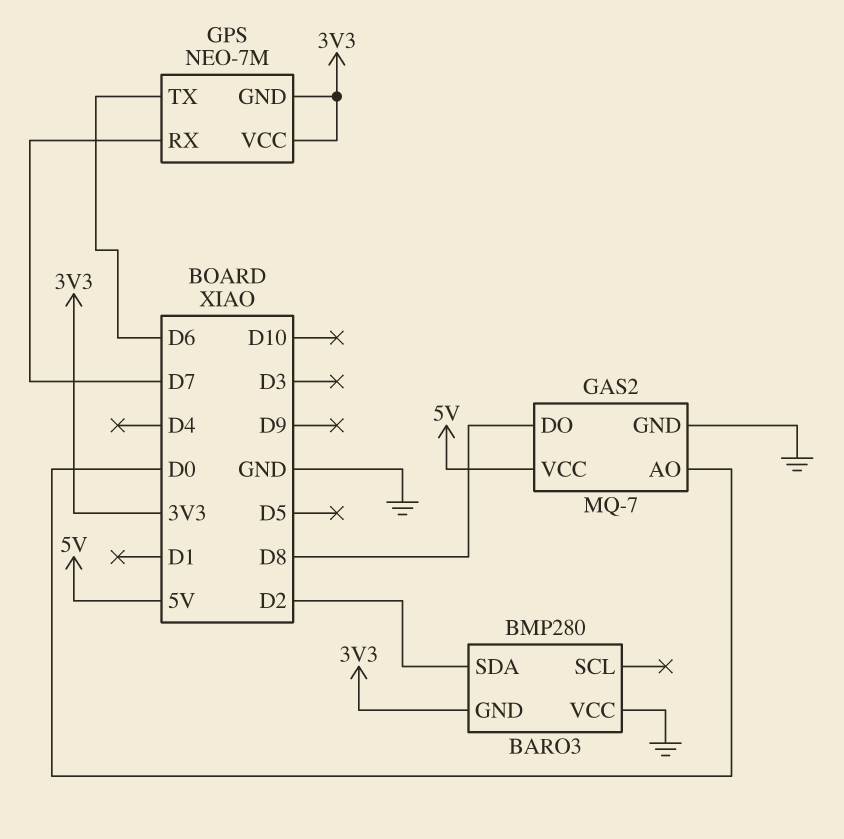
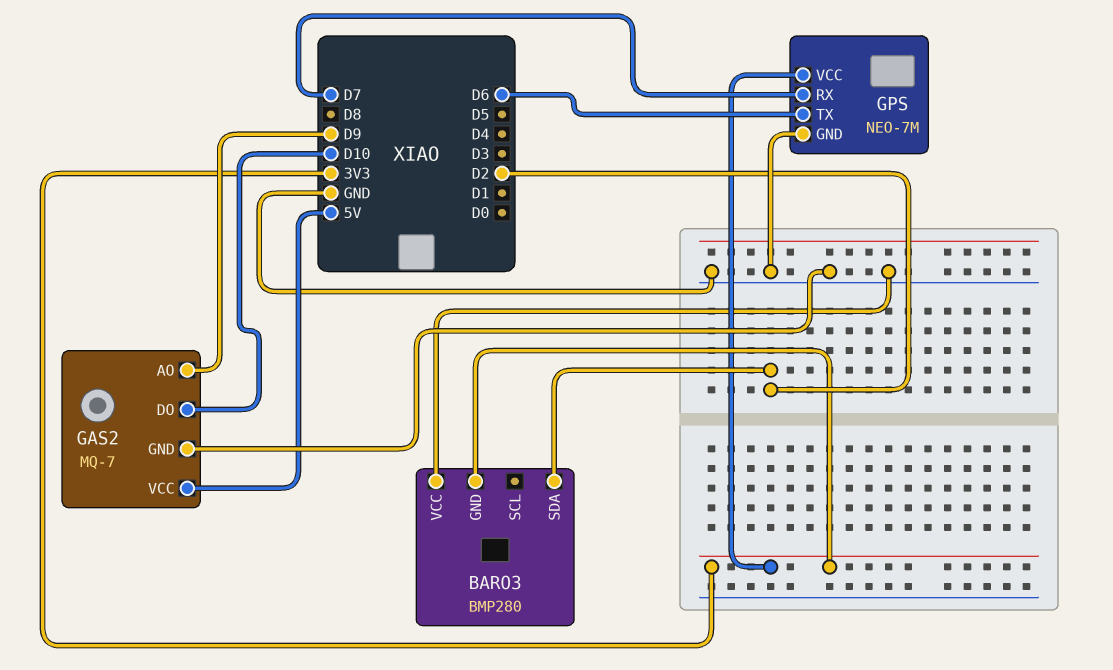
GAS2 pin AO: D0 -> D9
GAS2 pin DO: D8 -> D10
GPS pin GND: 3V3 -> GND

